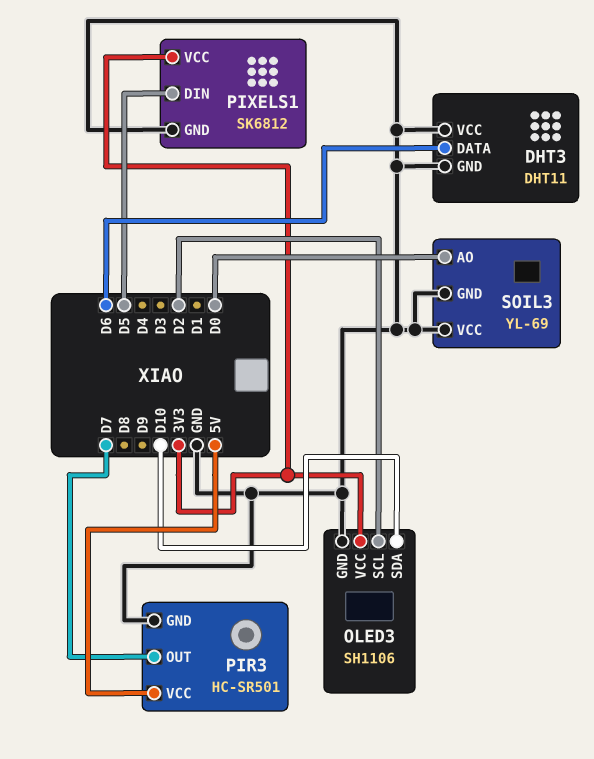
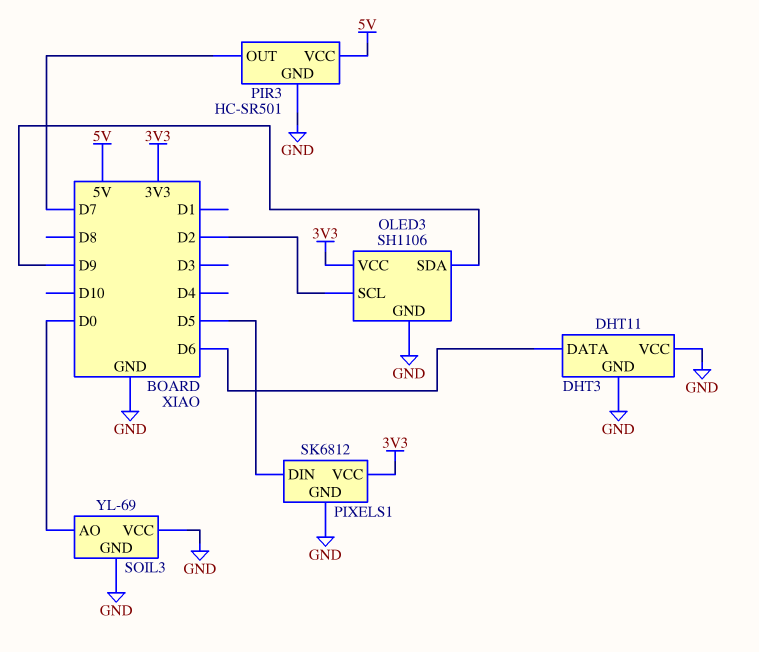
OLED3 pin SDA: D10 -> D9

